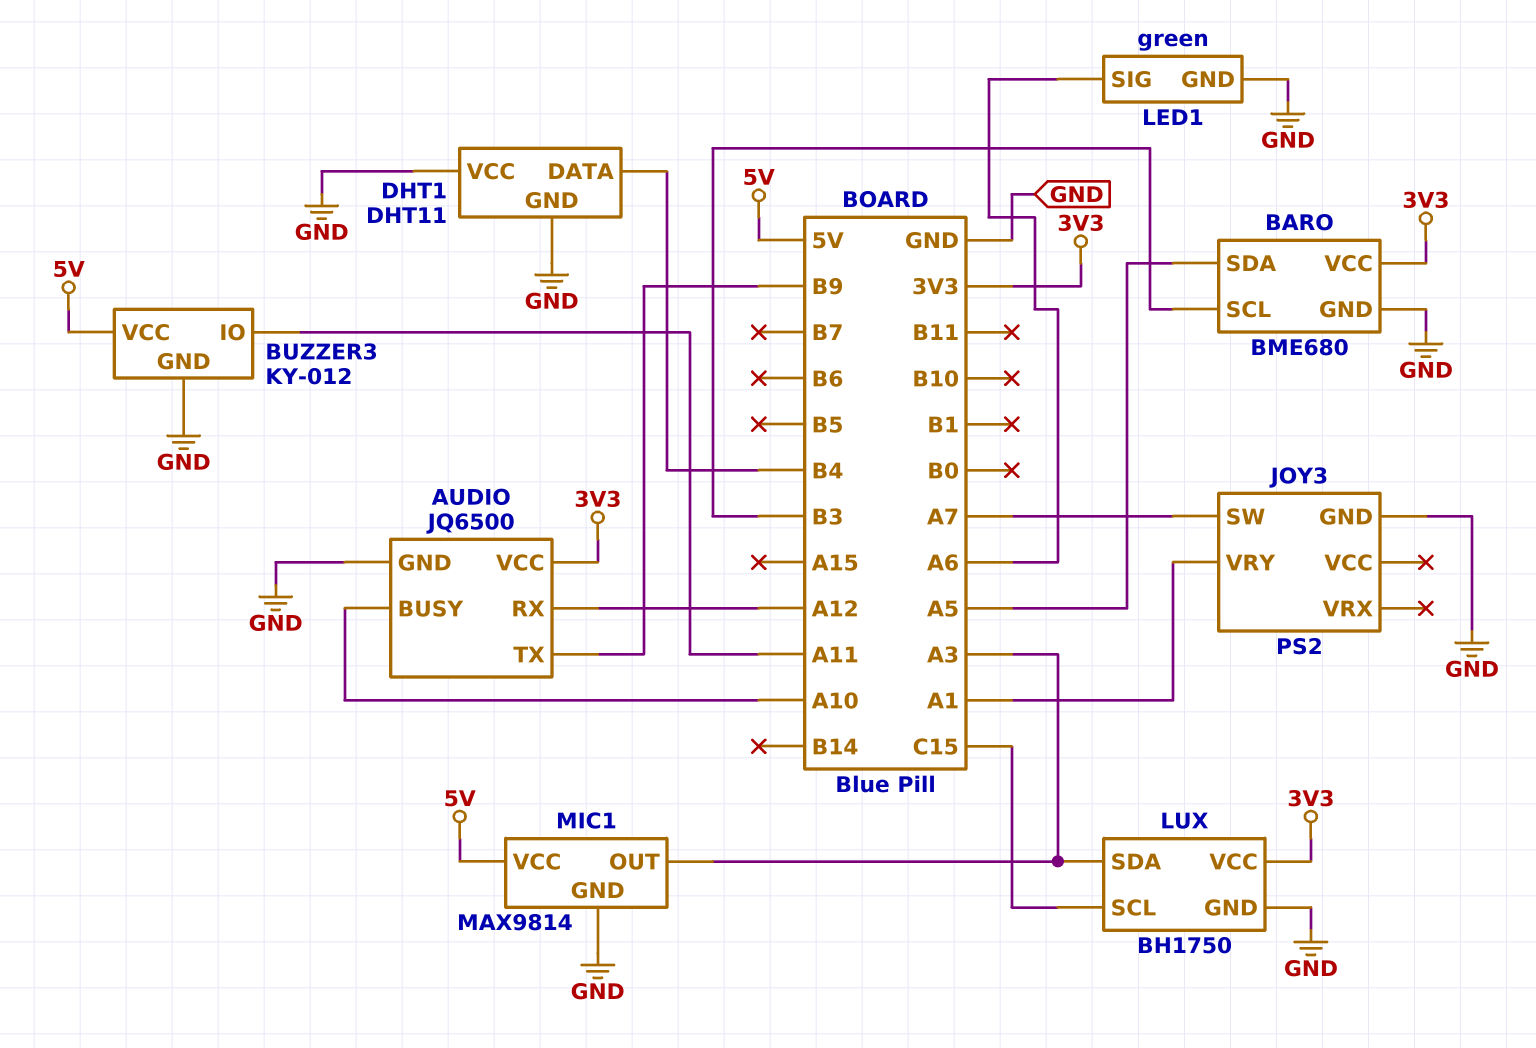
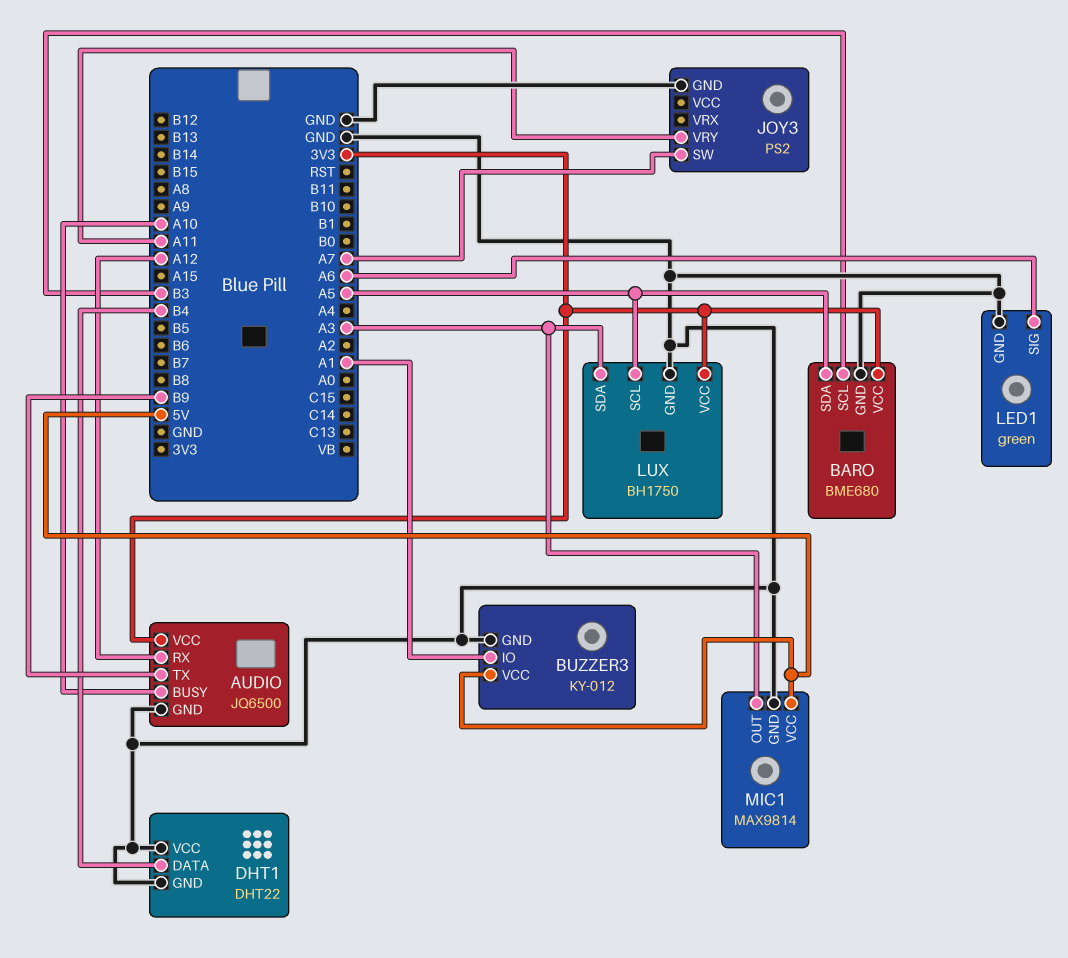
BUZZER3 pin IO: A11 -> A1
DHT1: DHT11 -> DHT22
JOY3 pin VRY: A1 -> A11
LUX pin SCL: C15 -> A5

